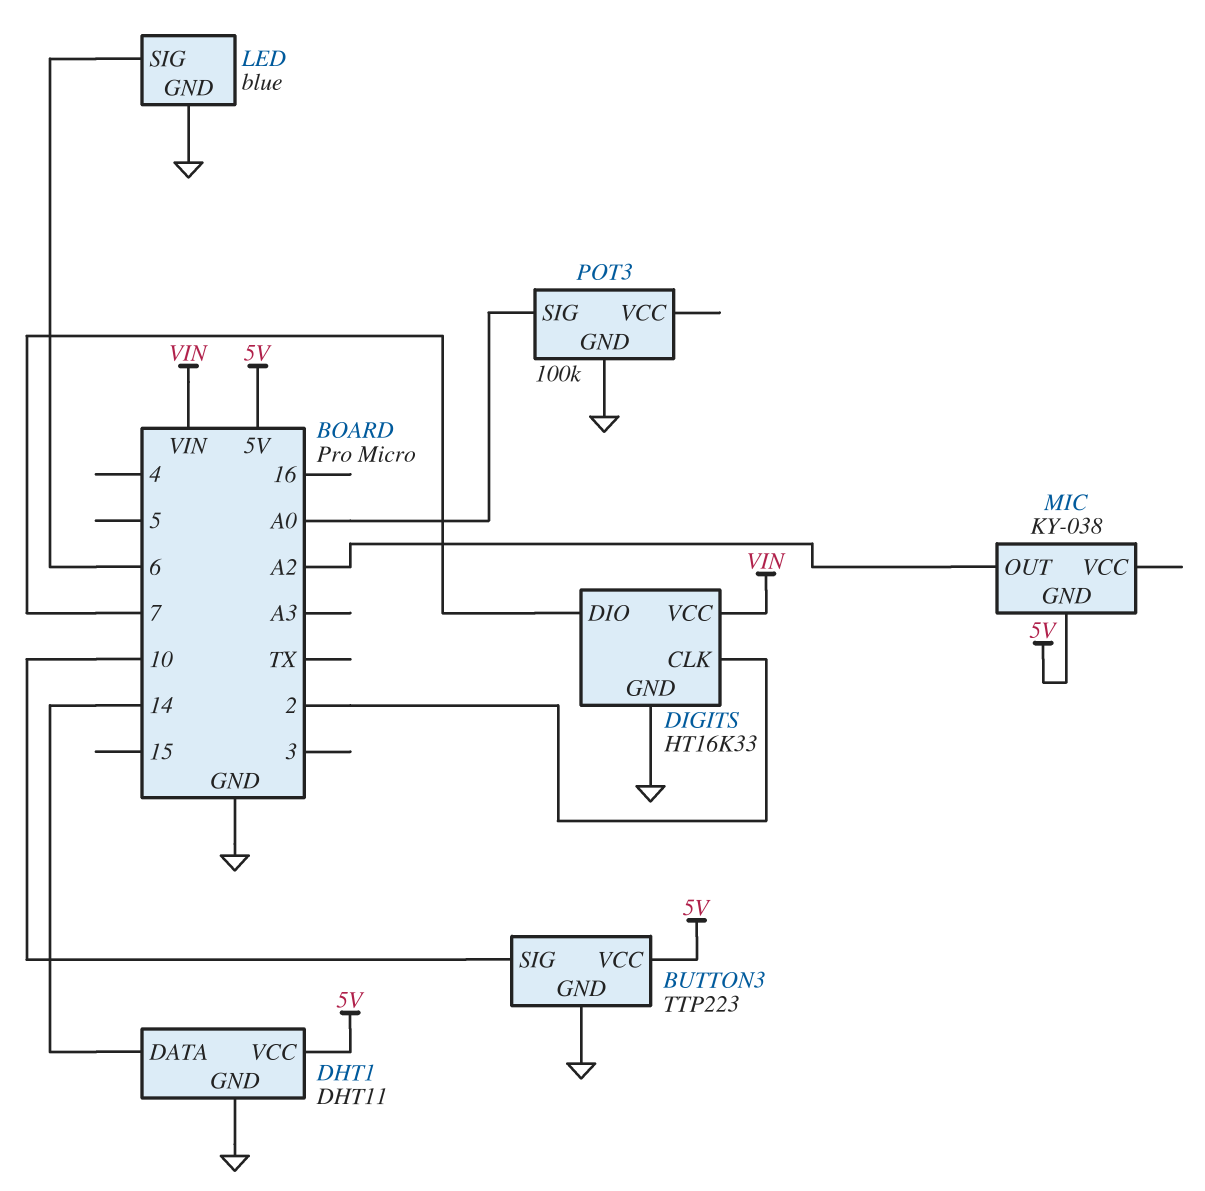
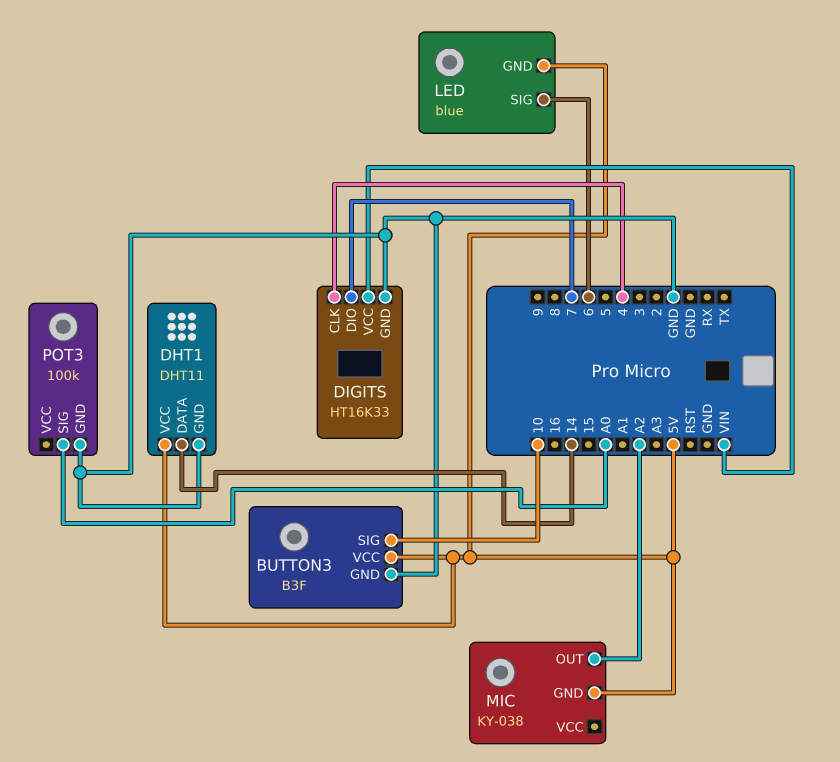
BUTTON3: TTP223 -> B3F
DIGITS pin CLK: 2 -> 4
LED pin GND: GND -> 5V

